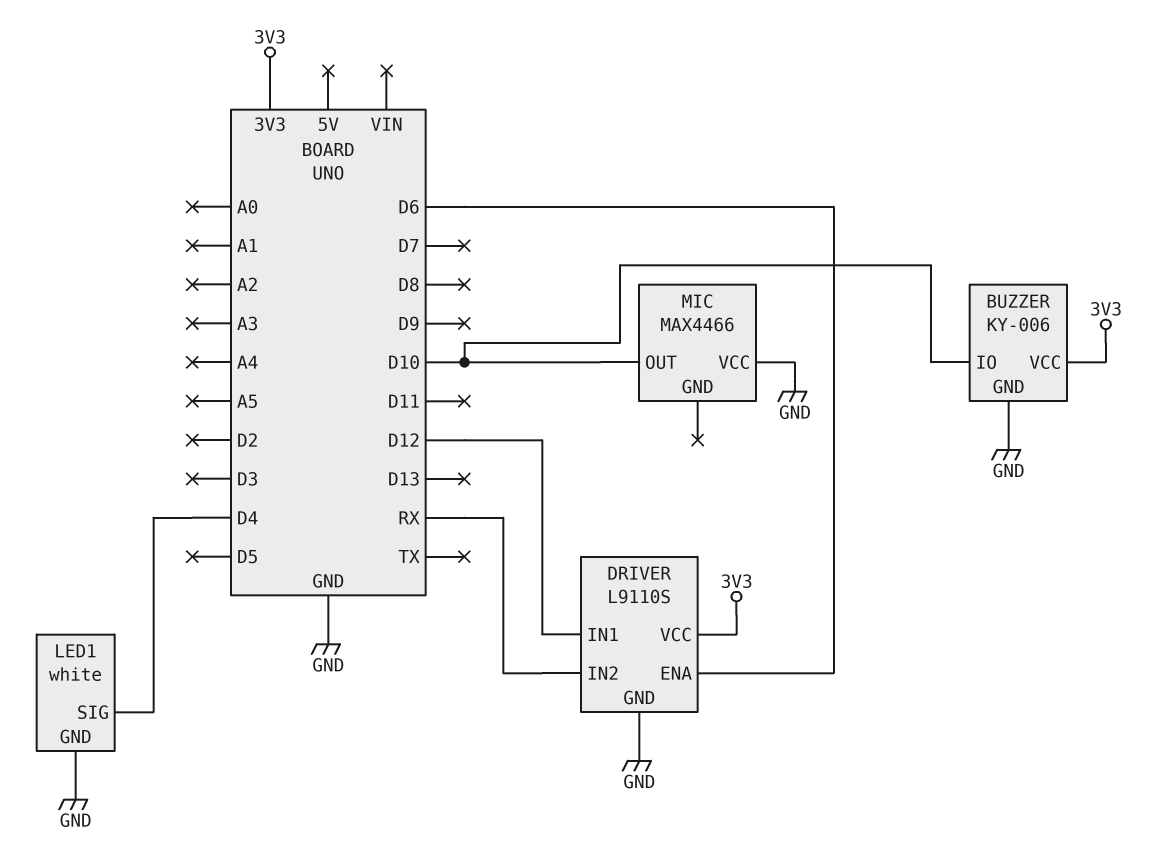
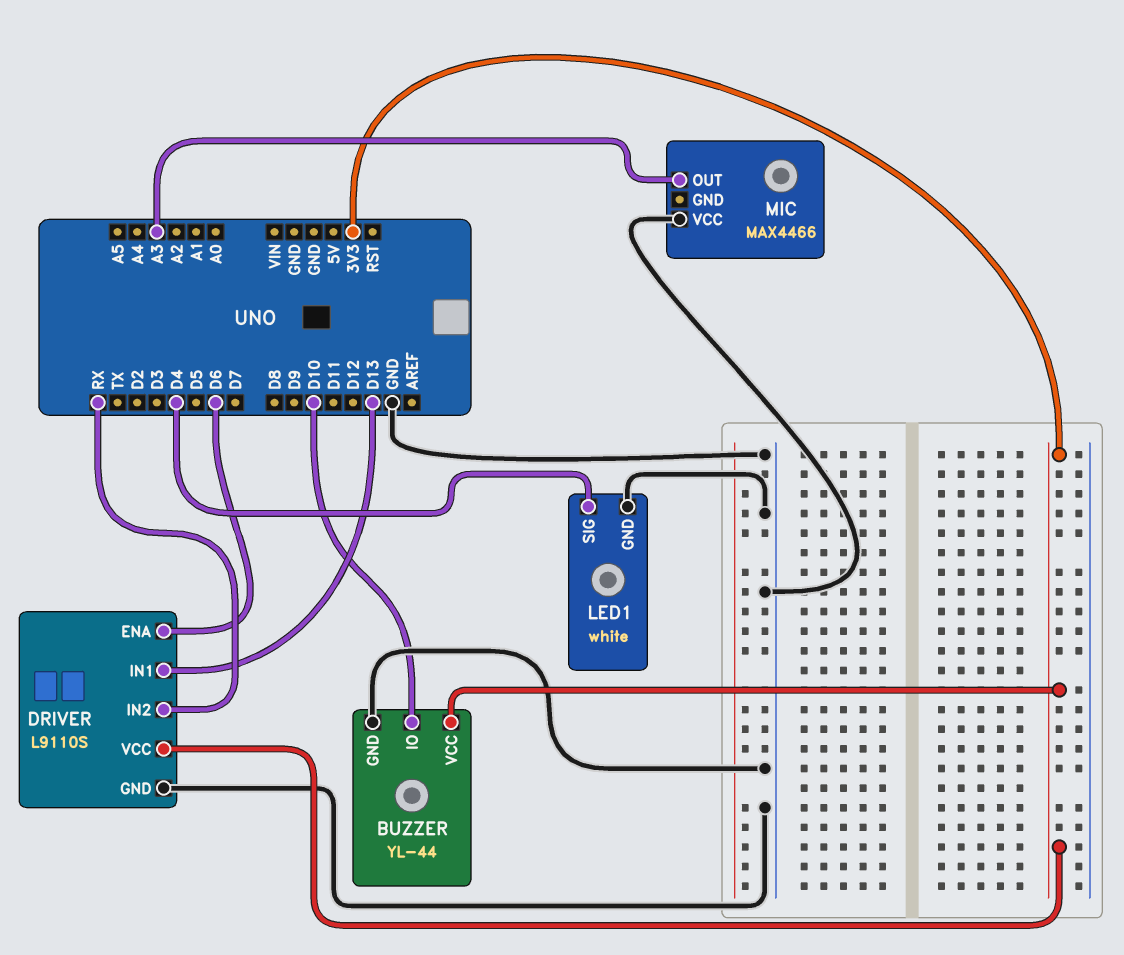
BUZZER: KY-006 -> YL-44
DRIVER pin IN1: D12 -> D13
MIC pin OUT: D10 -> A3

